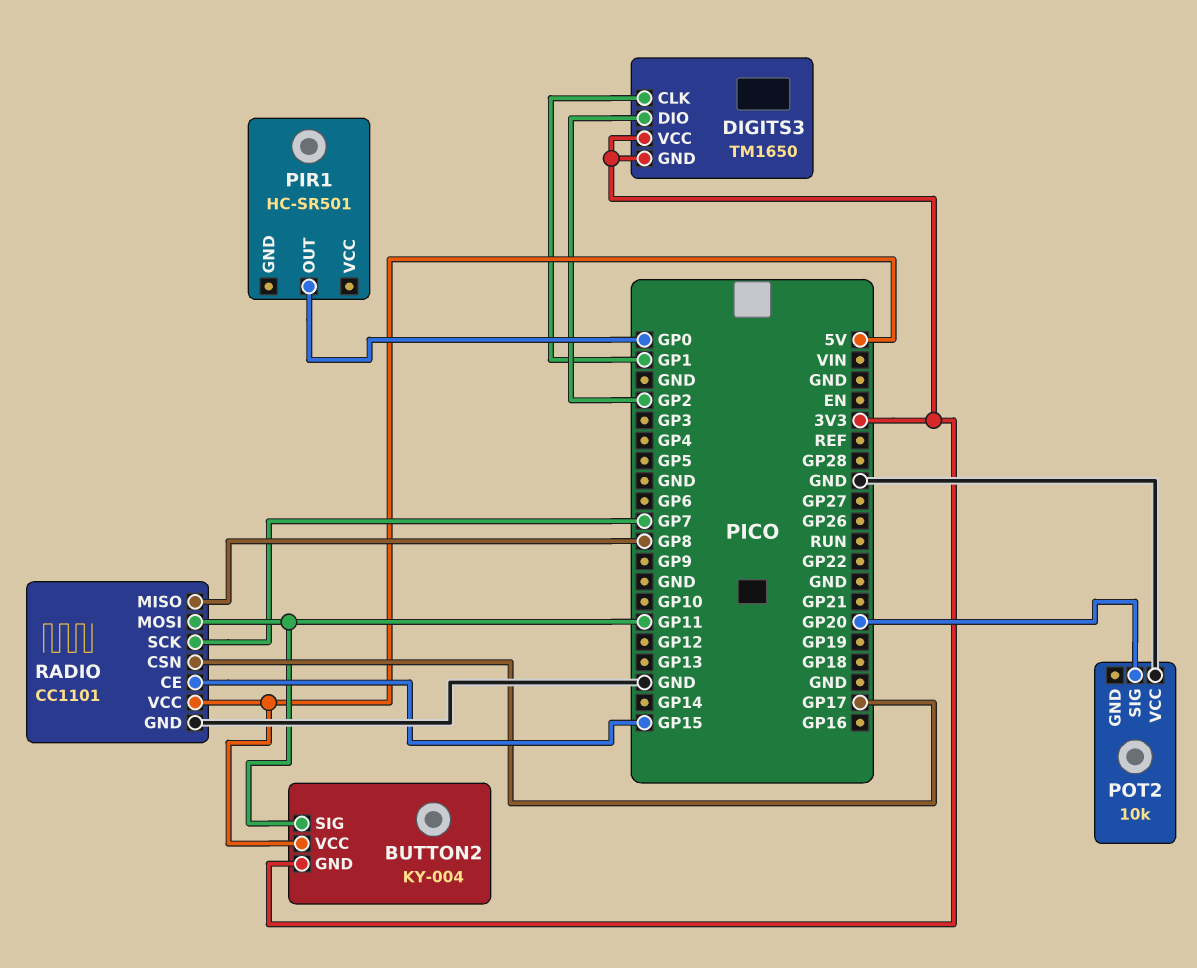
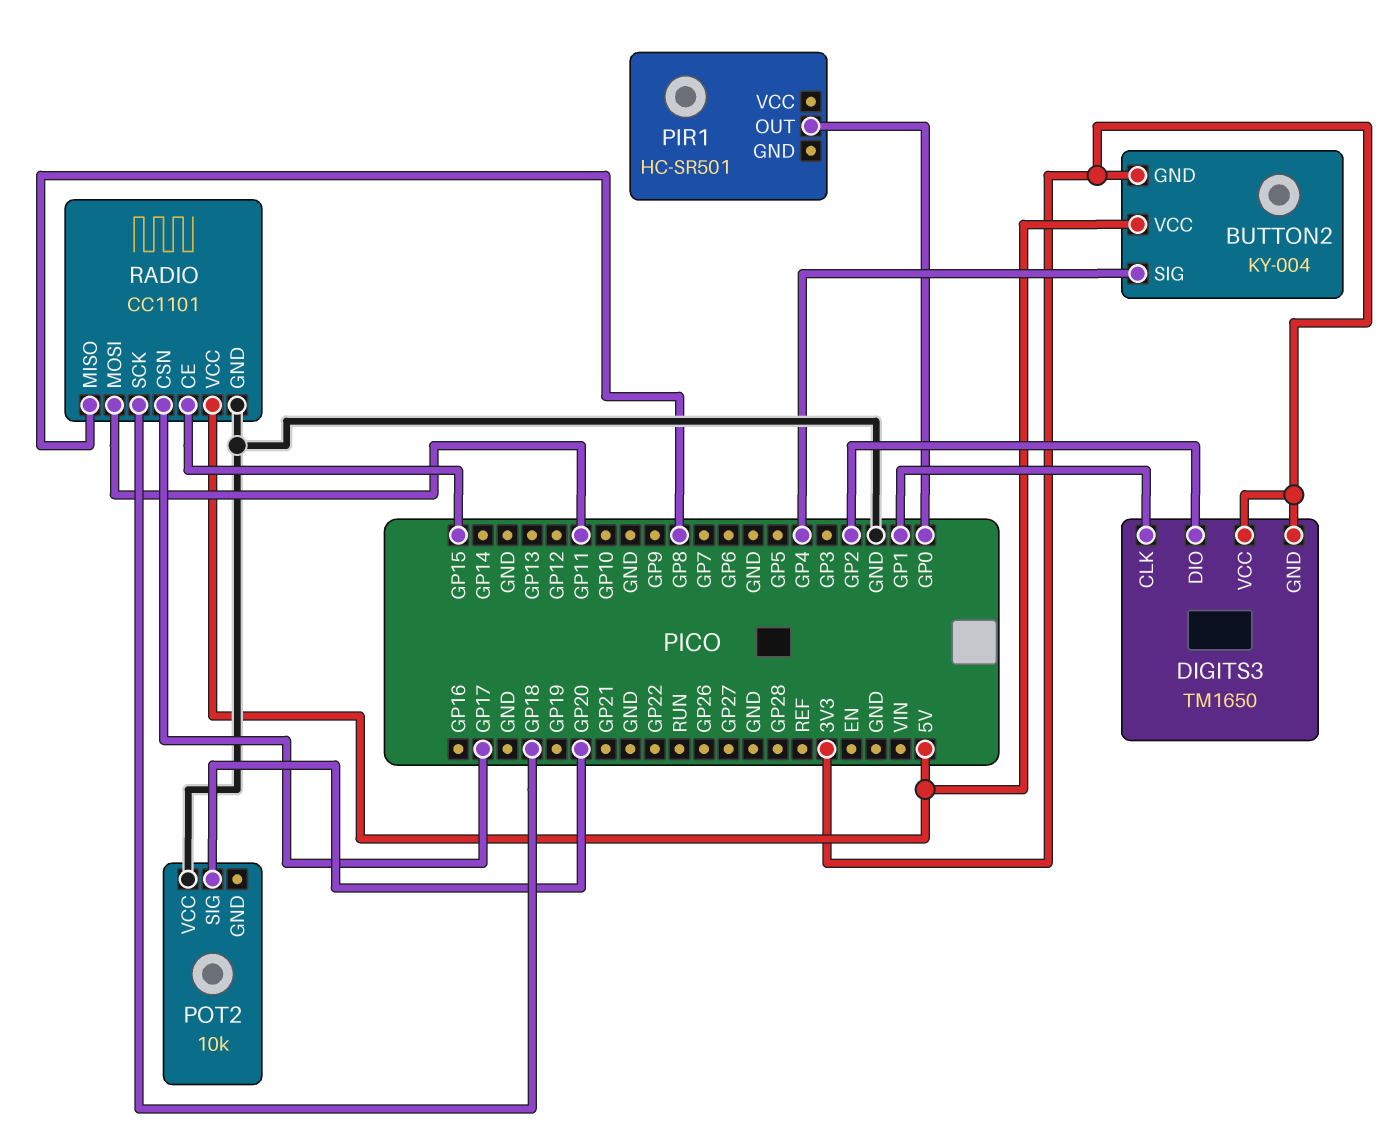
BUTTON2 pin SIG: GP11 -> GP4
RADIO pin SCK: GP7 -> GP18

